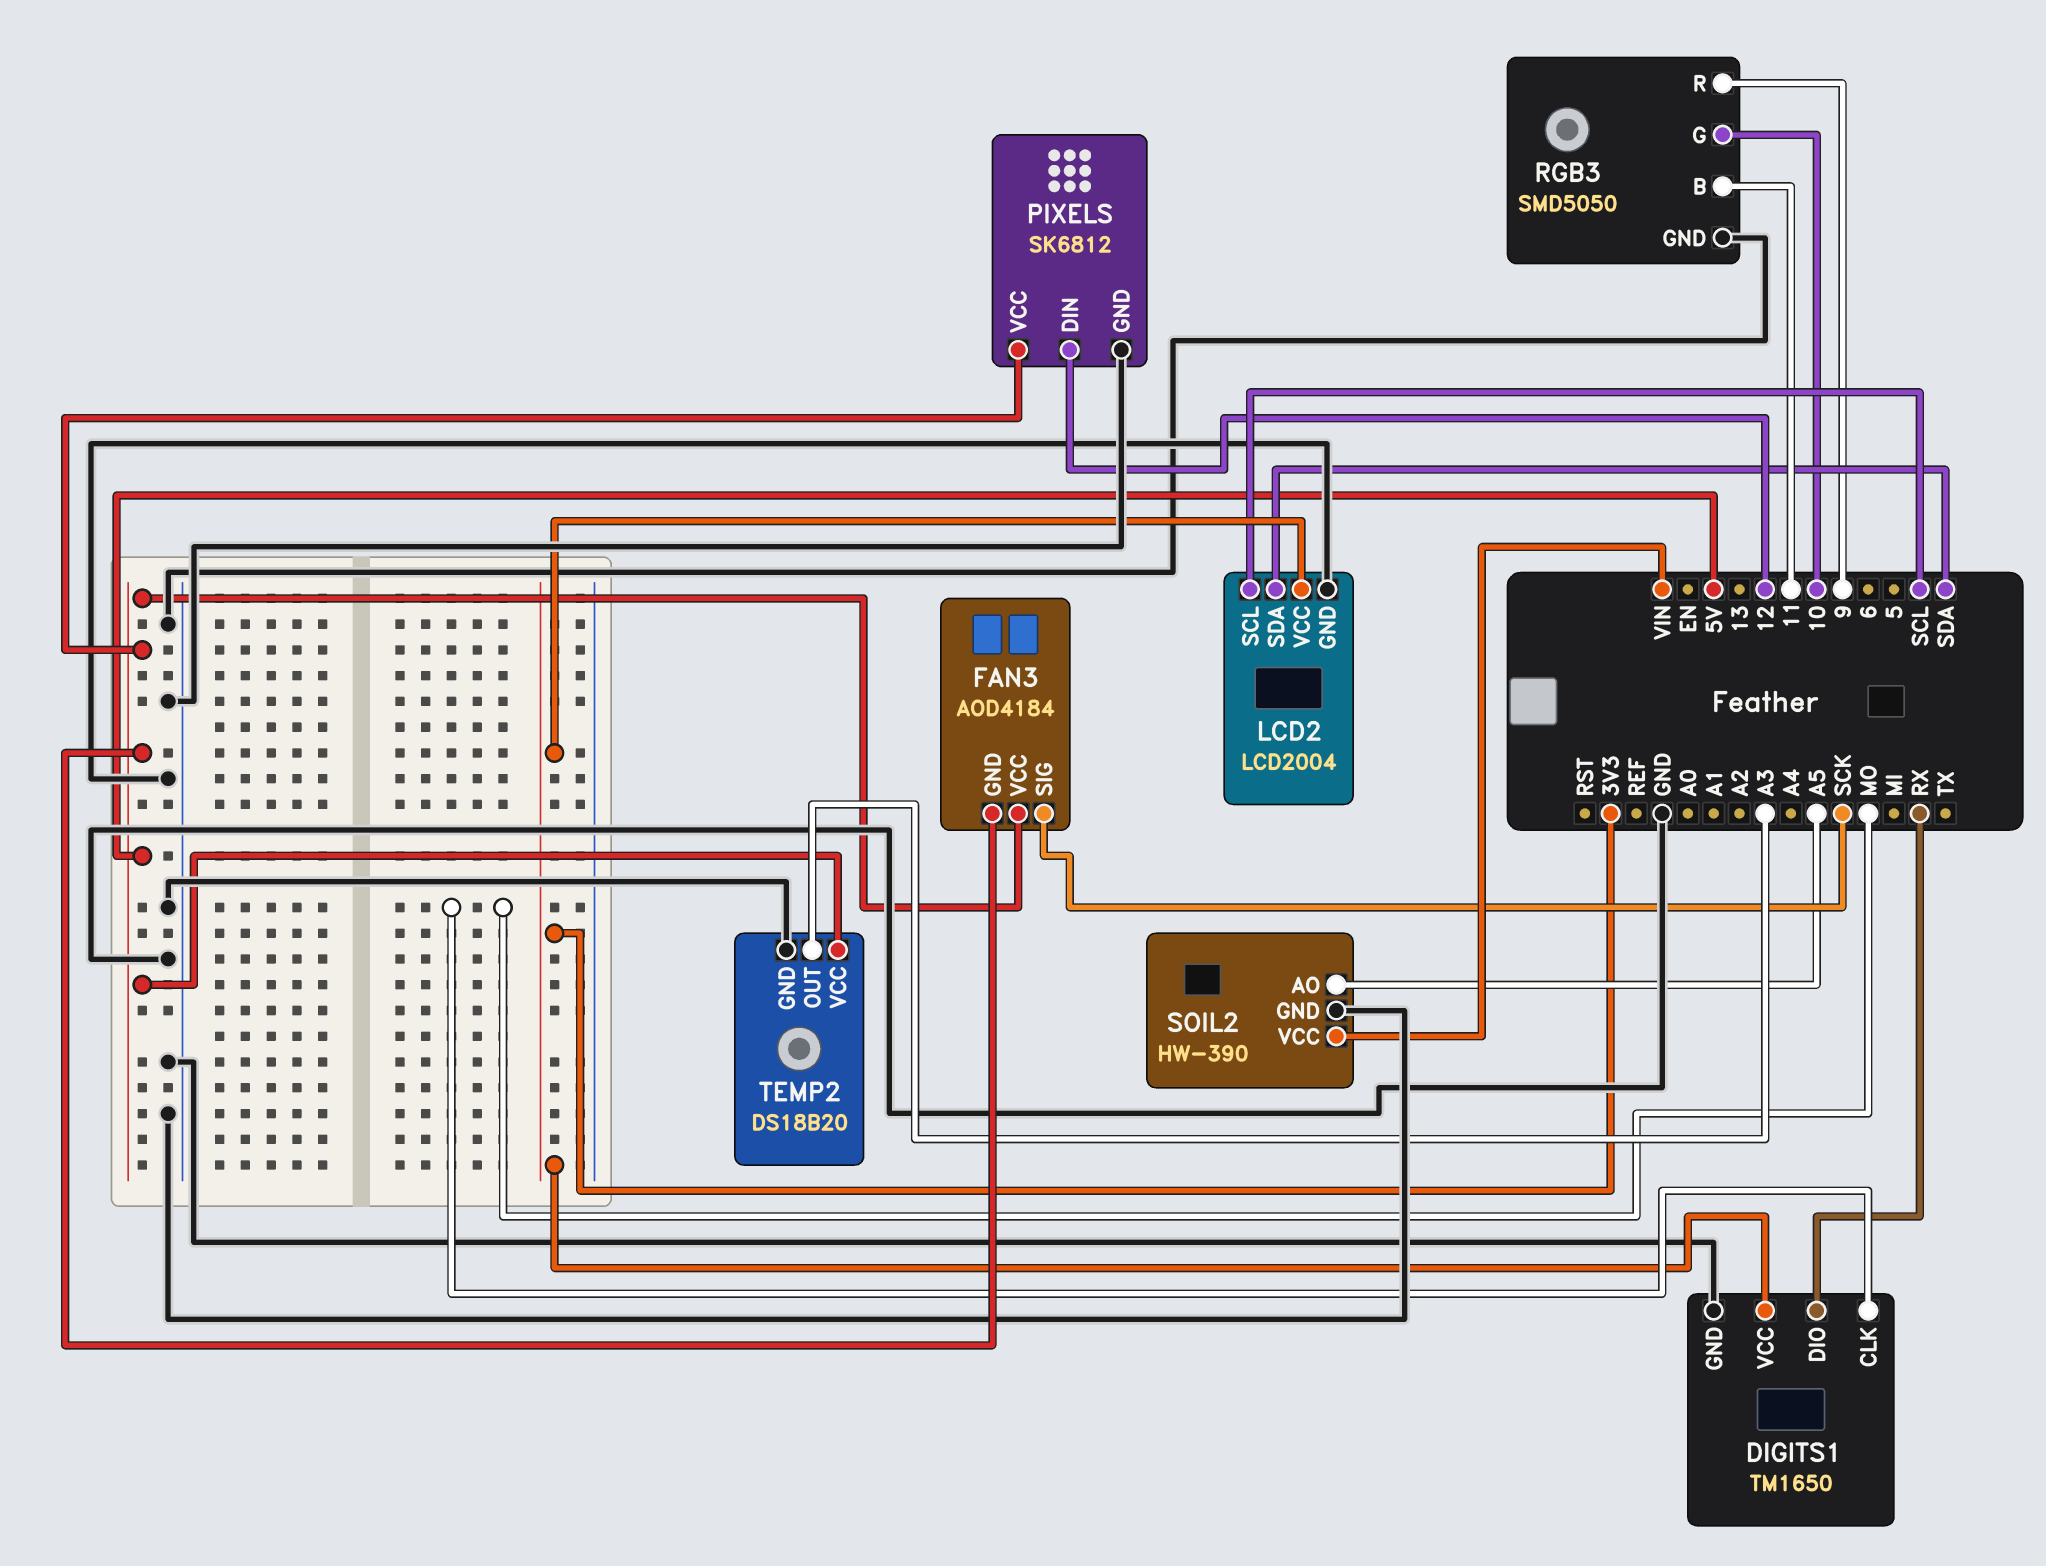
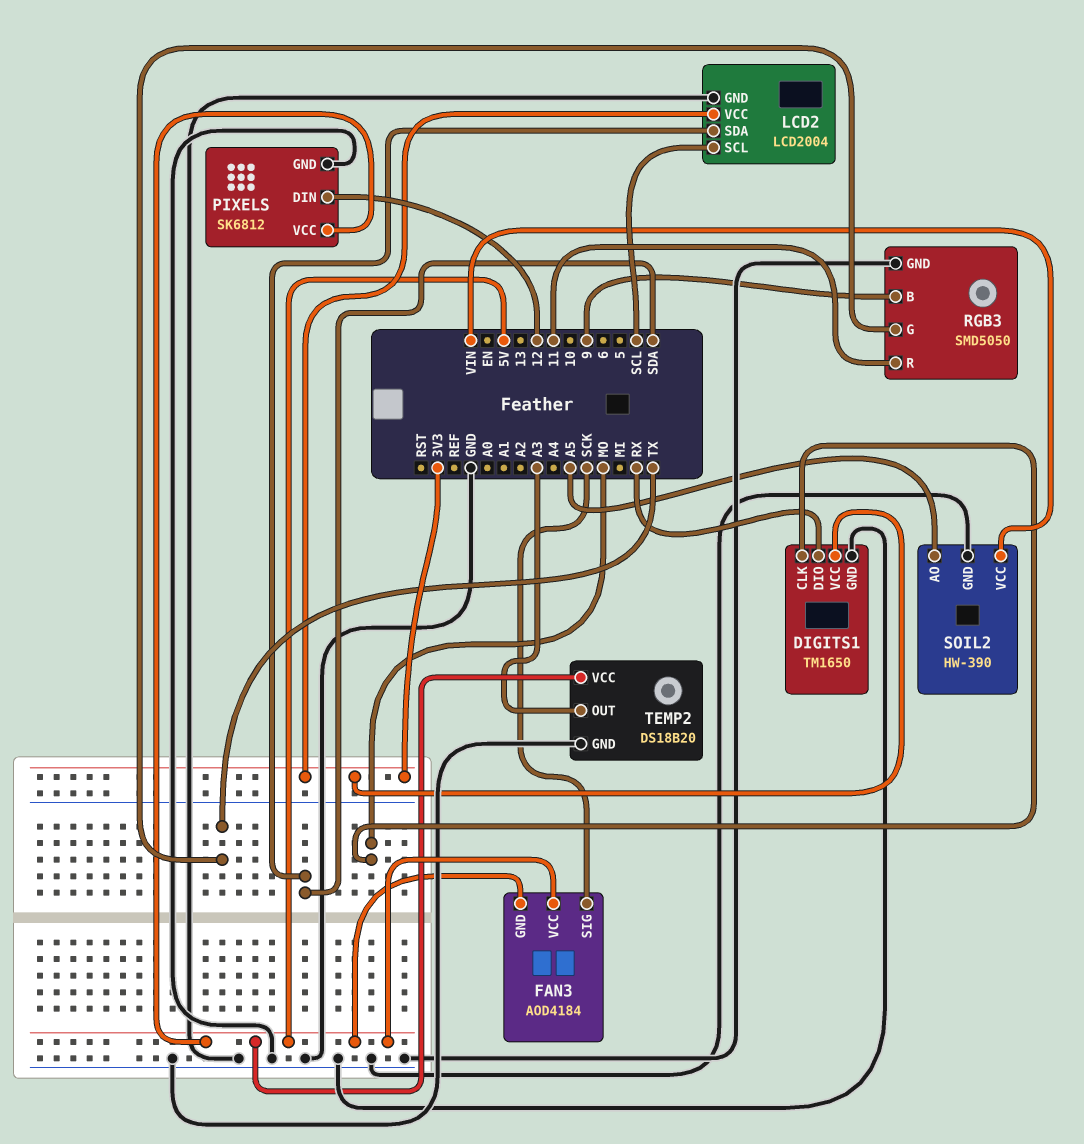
RGB3 pin B: 11 -> 9
RGB3 pin G: 10 -> TX
RGB3 pin R: 9 -> 11

